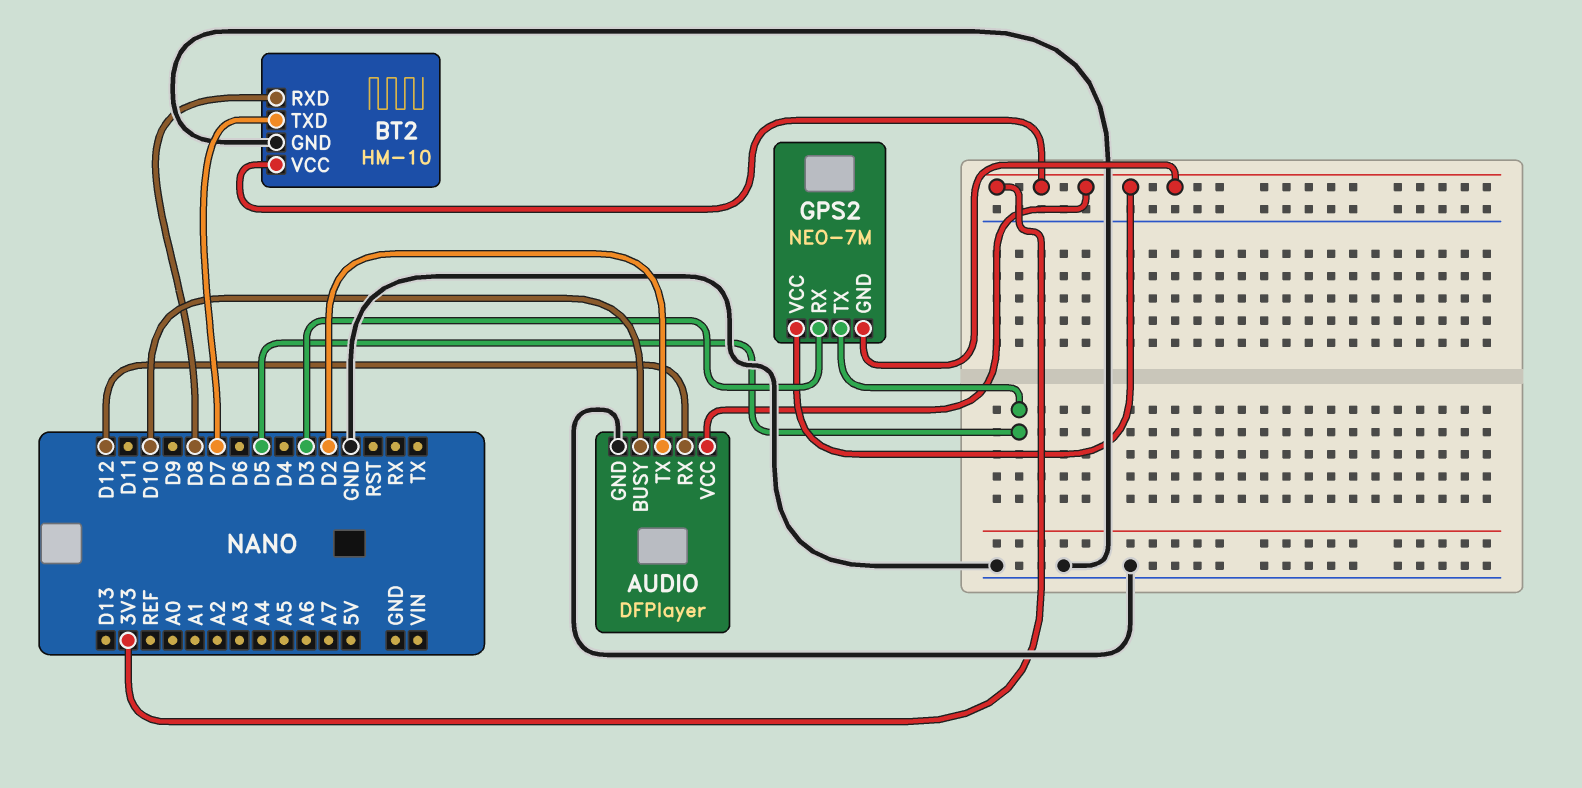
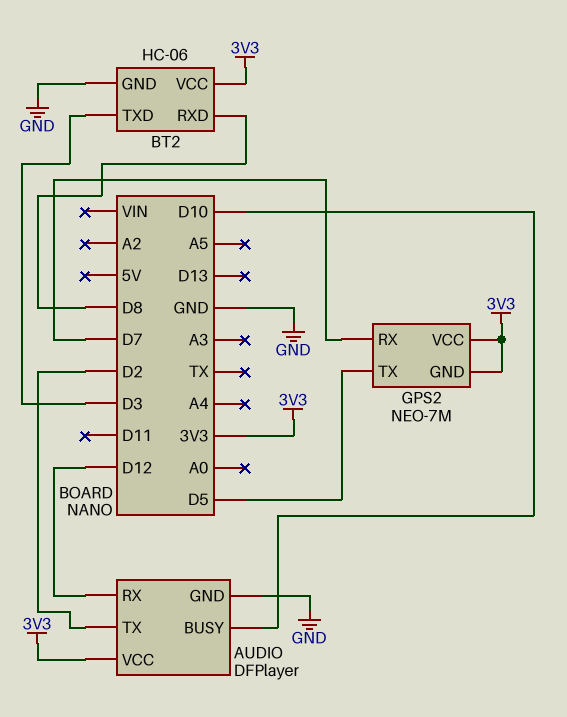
BT2: HM-10 -> HC-06
BT2 pin TXD: D7 -> D3
GPS2 pin RX: D3 -> D7

